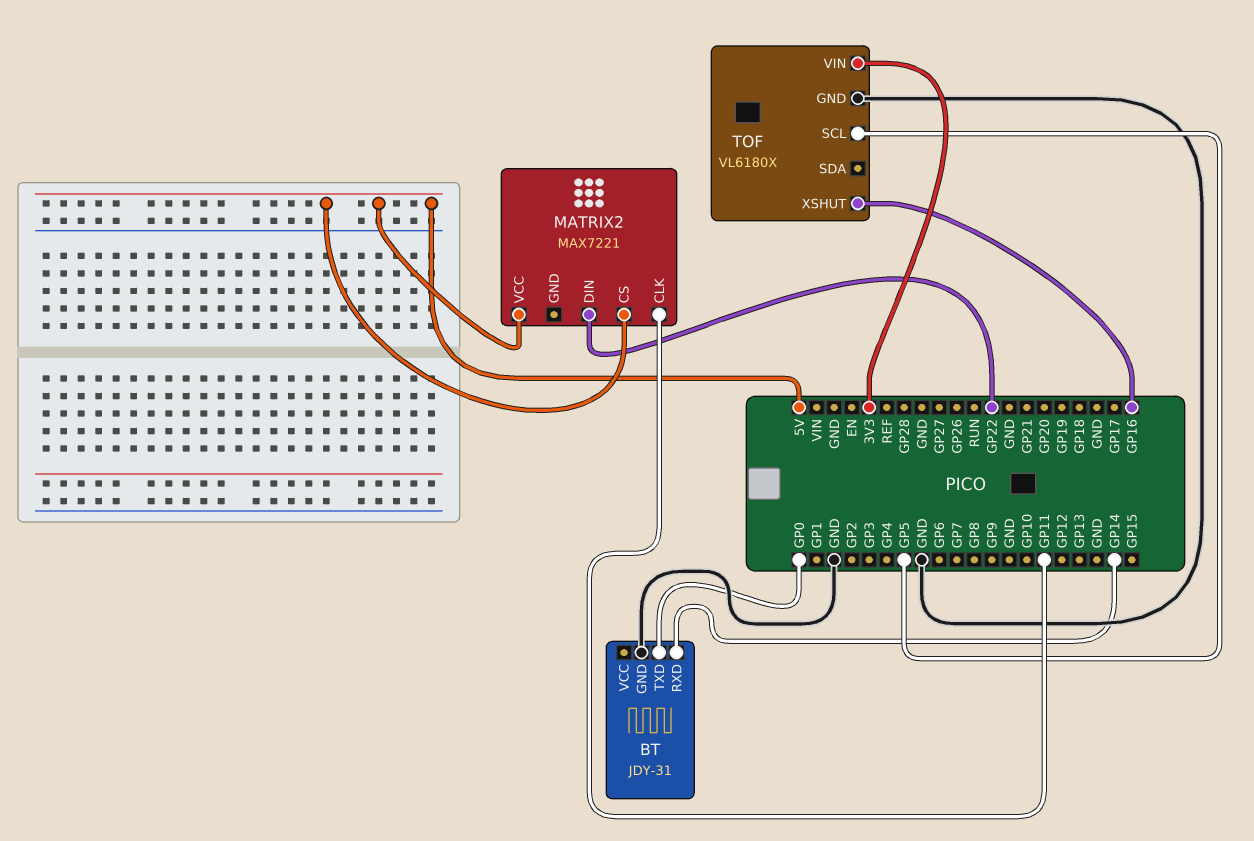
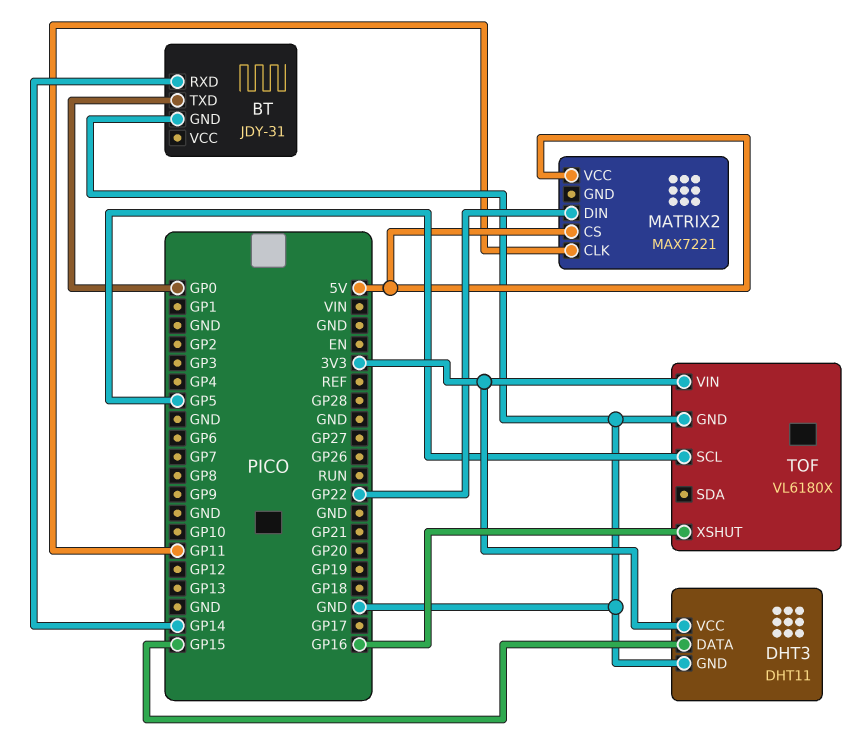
DHT3: none -> DHT11
DHT3 pin DATA: none -> GP15
DHT3 pin GND: none -> GND
DHT3 pin VCC: none -> 3V3

